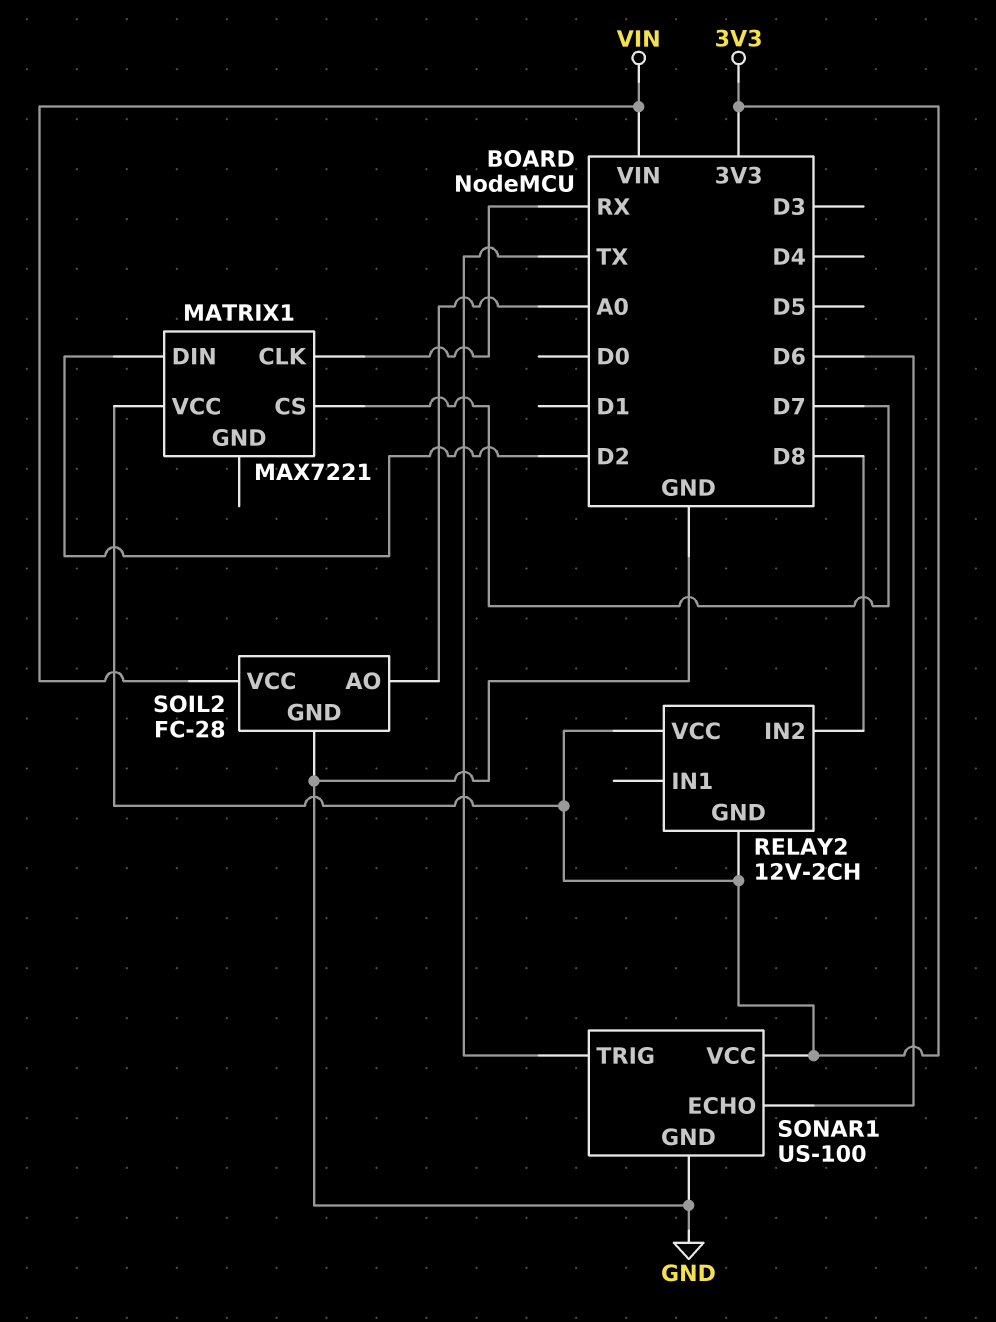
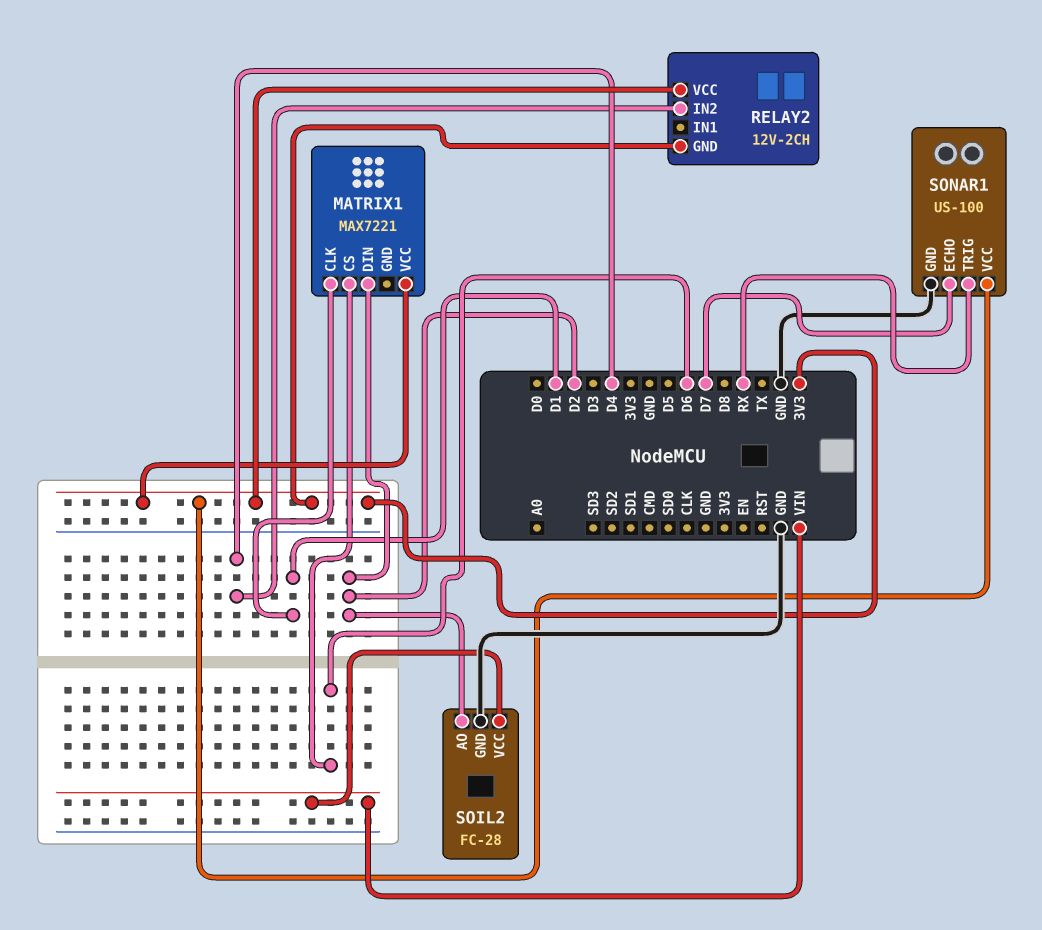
MATRIX1 pin CLK: RX -> D1
MATRIX1 pin CS: D7 -> D6
RELAY2 pin IN2: D8 -> D4
SOIL2 pin AO: A0 -> D2
SONAR1 pin ECHO: D6 -> D7
SONAR1 pin TRIG: TX -> RX

